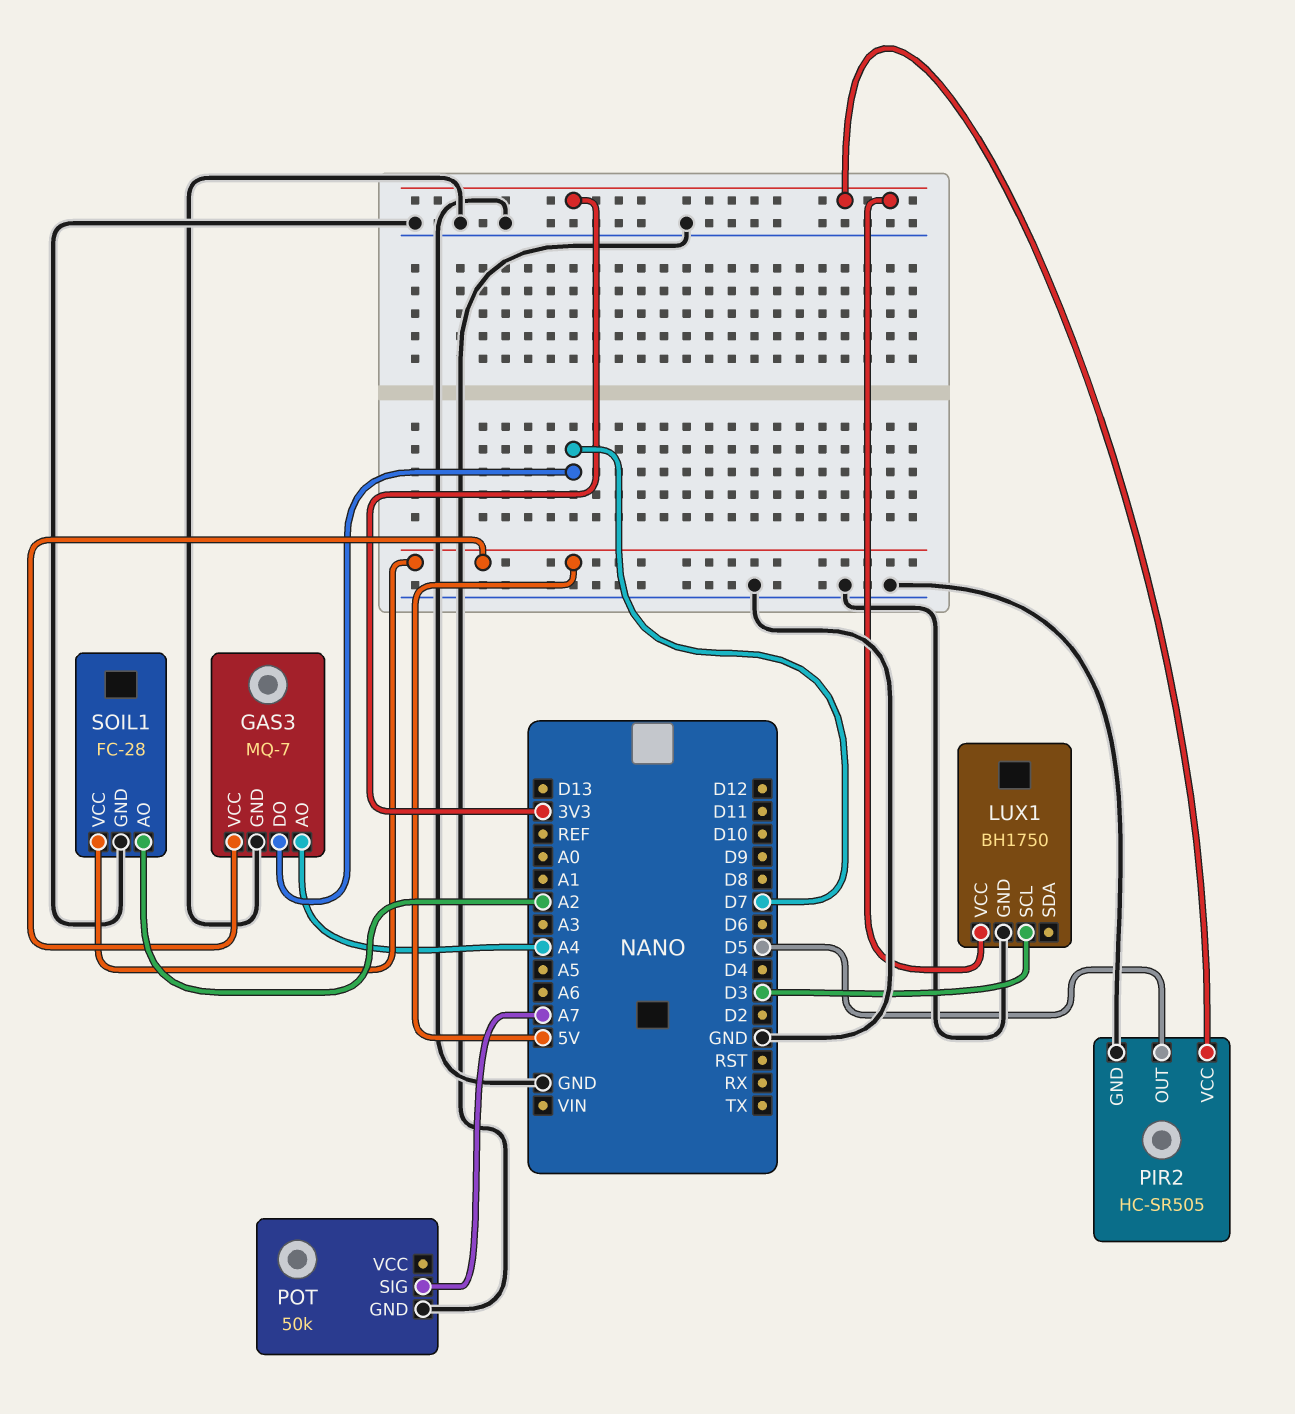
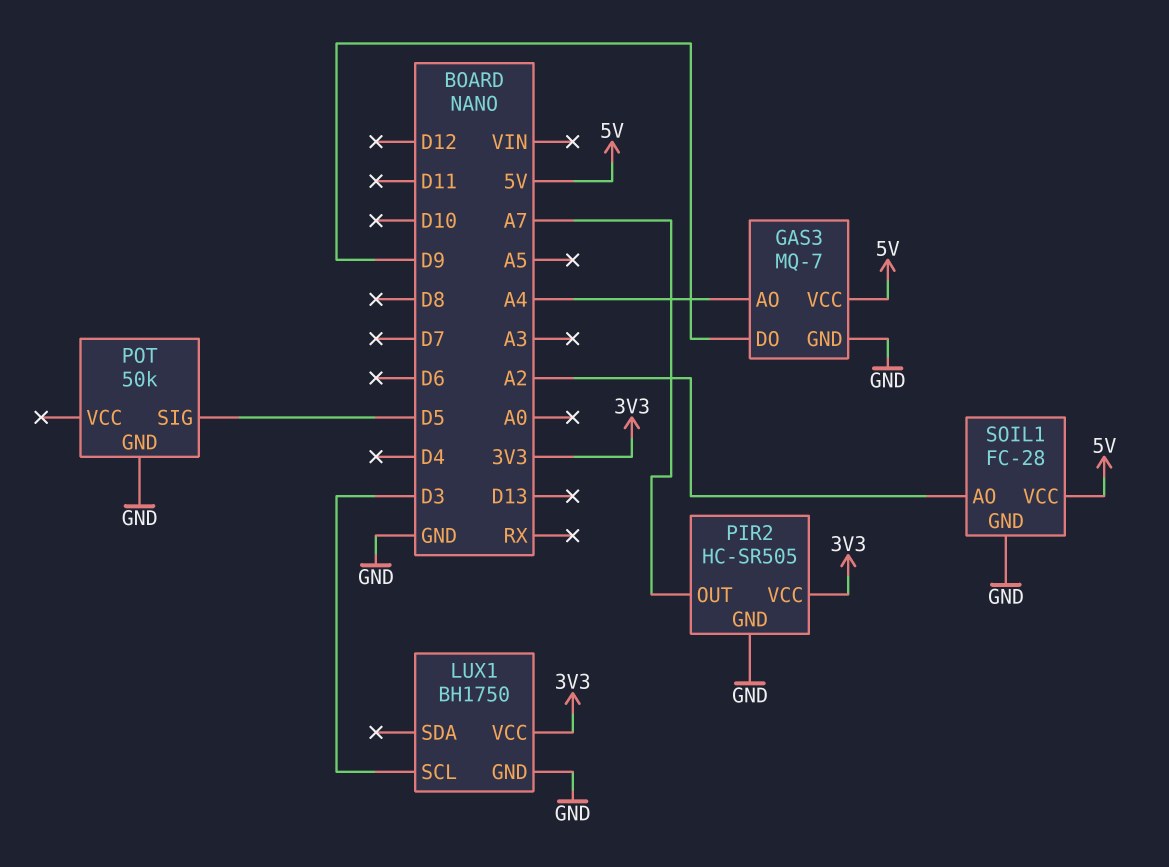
GAS3 pin DO: D7 -> D9
PIR2 pin OUT: D5 -> A7
POT pin SIG: A7 -> D5

